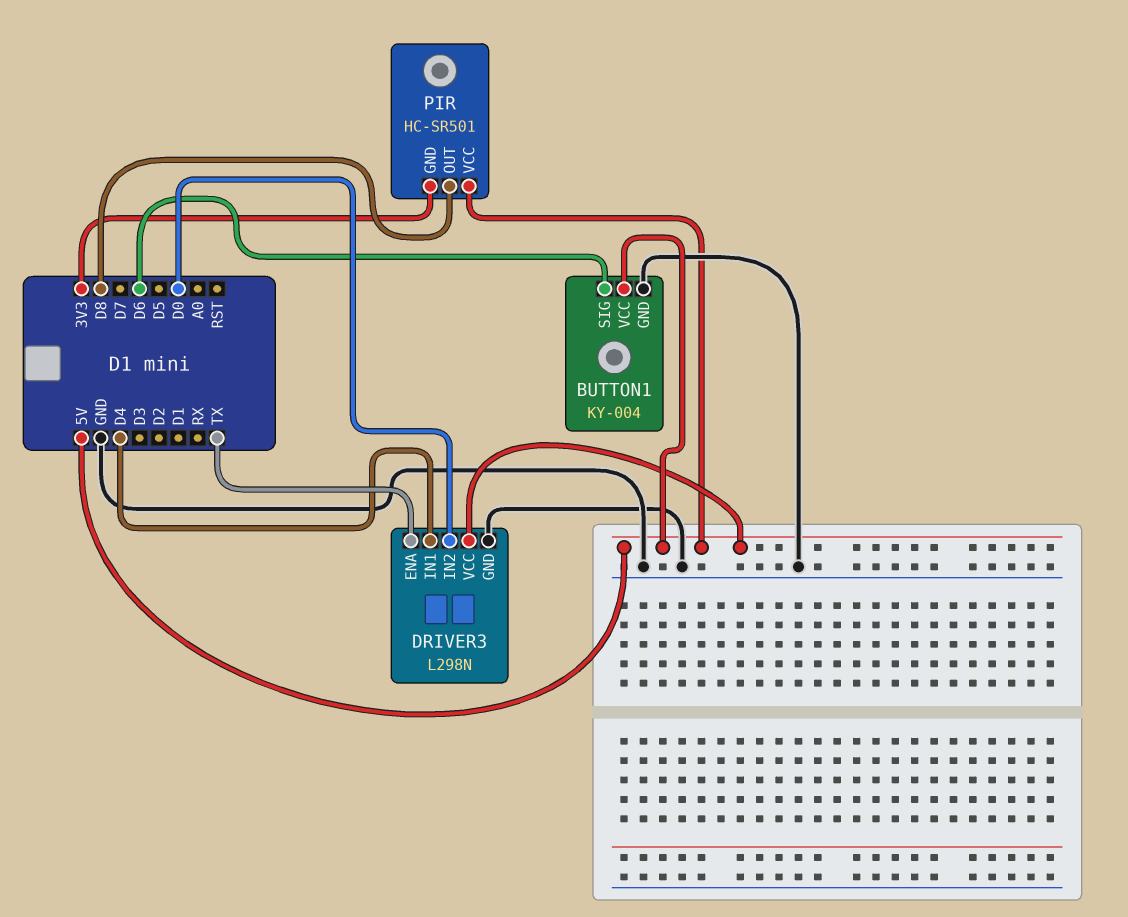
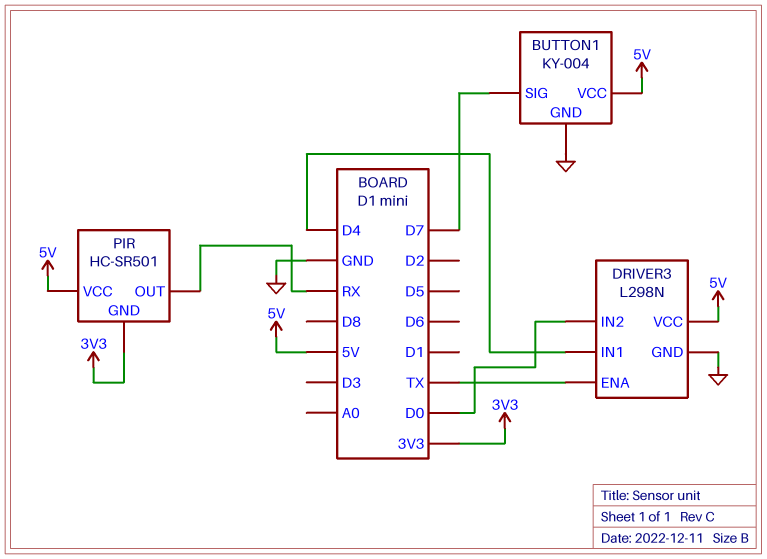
BUTTON1 pin SIG: D6 -> D7
PIR pin OUT: D8 -> RX

